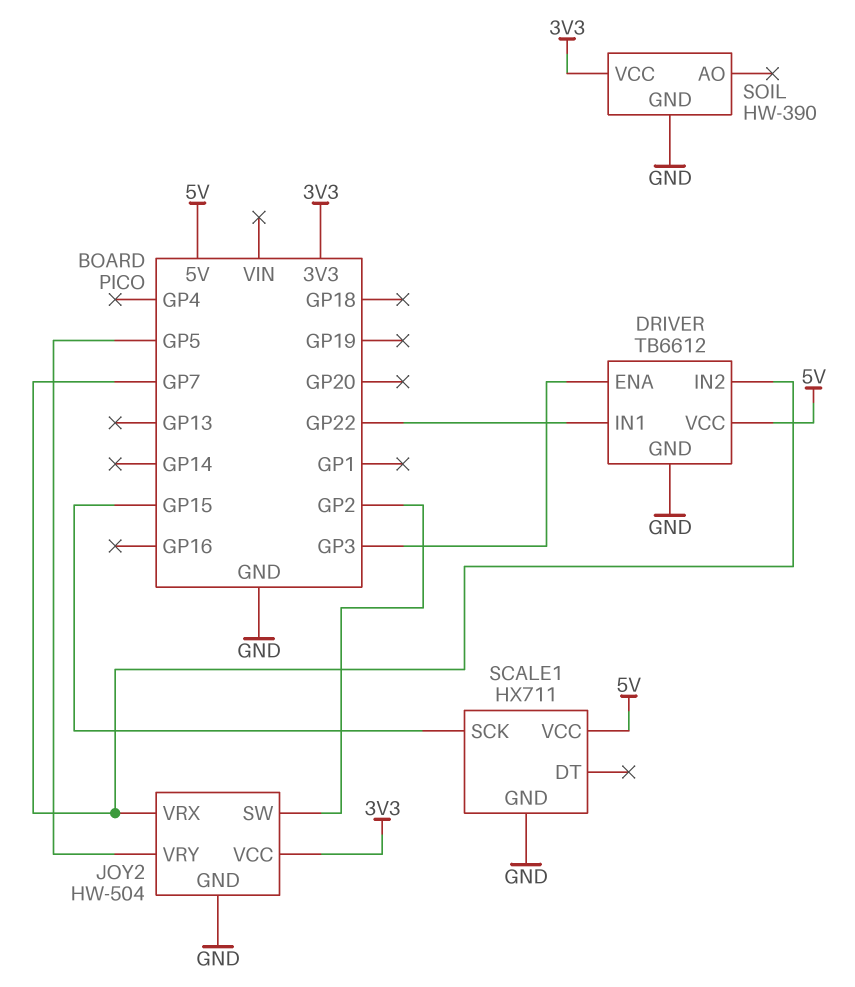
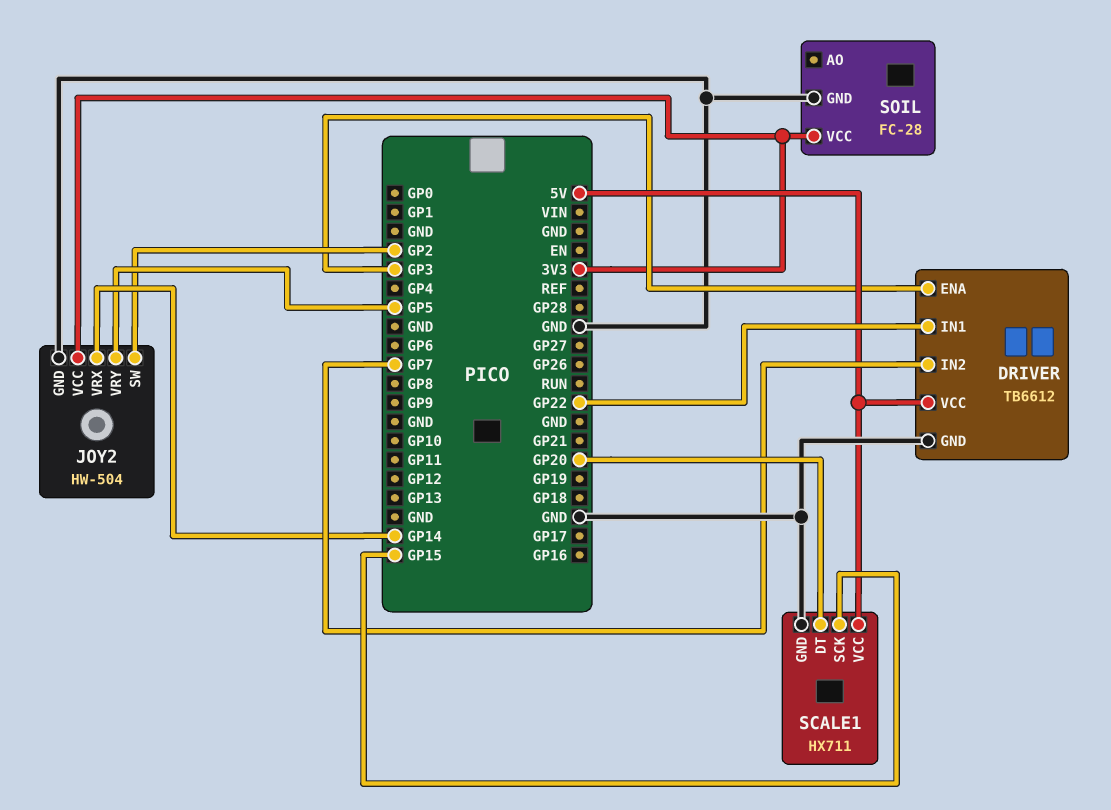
JOY2 pin VRX: GP7 -> GP14
SCALE1 pin DT: none -> GP20
SOIL: HW-390 -> FC-28

